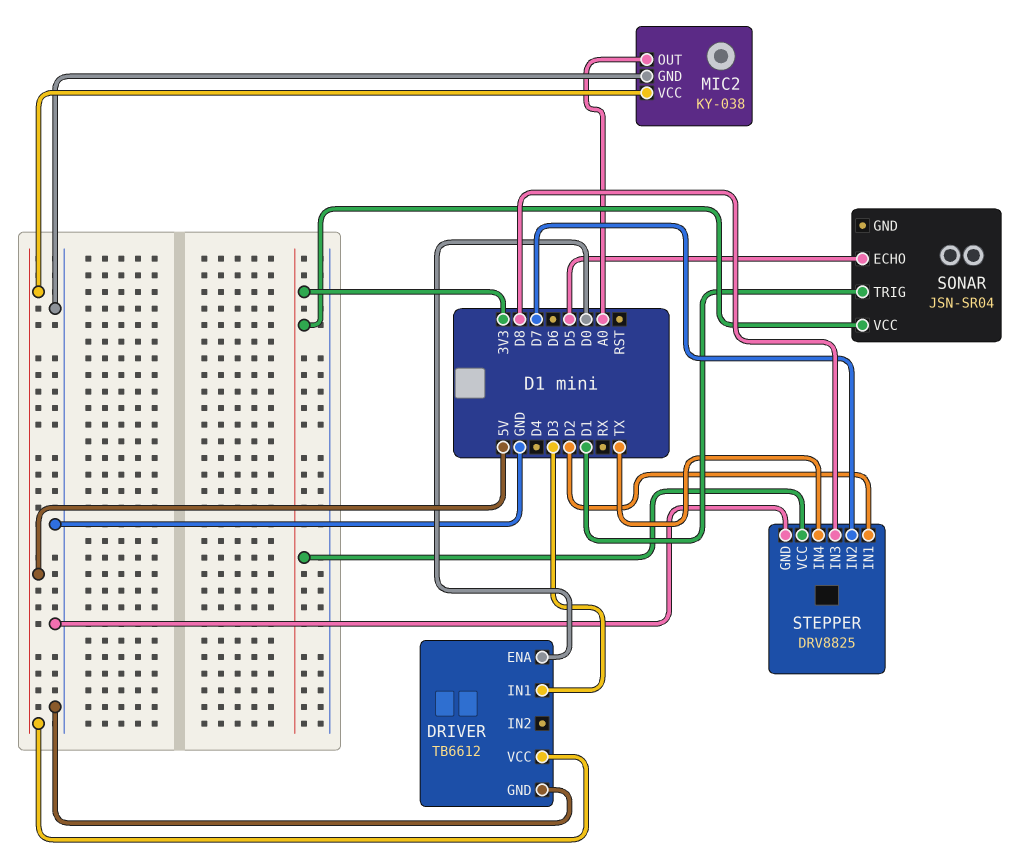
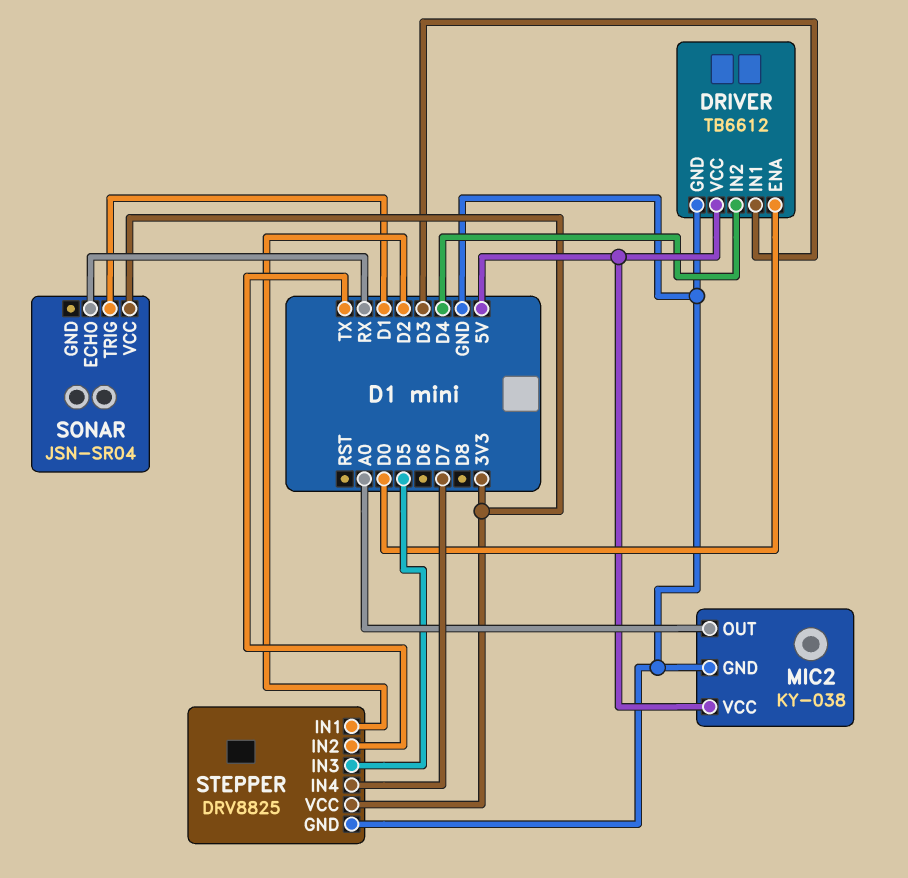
DRIVER pin IN2: none -> D4
SONAR pin ECHO: D5 -> RX
STEPPER pin IN2: D7 -> TX
STEPPER pin IN3: D8 -> D5
STEPPER pin IN4: TX -> D7

